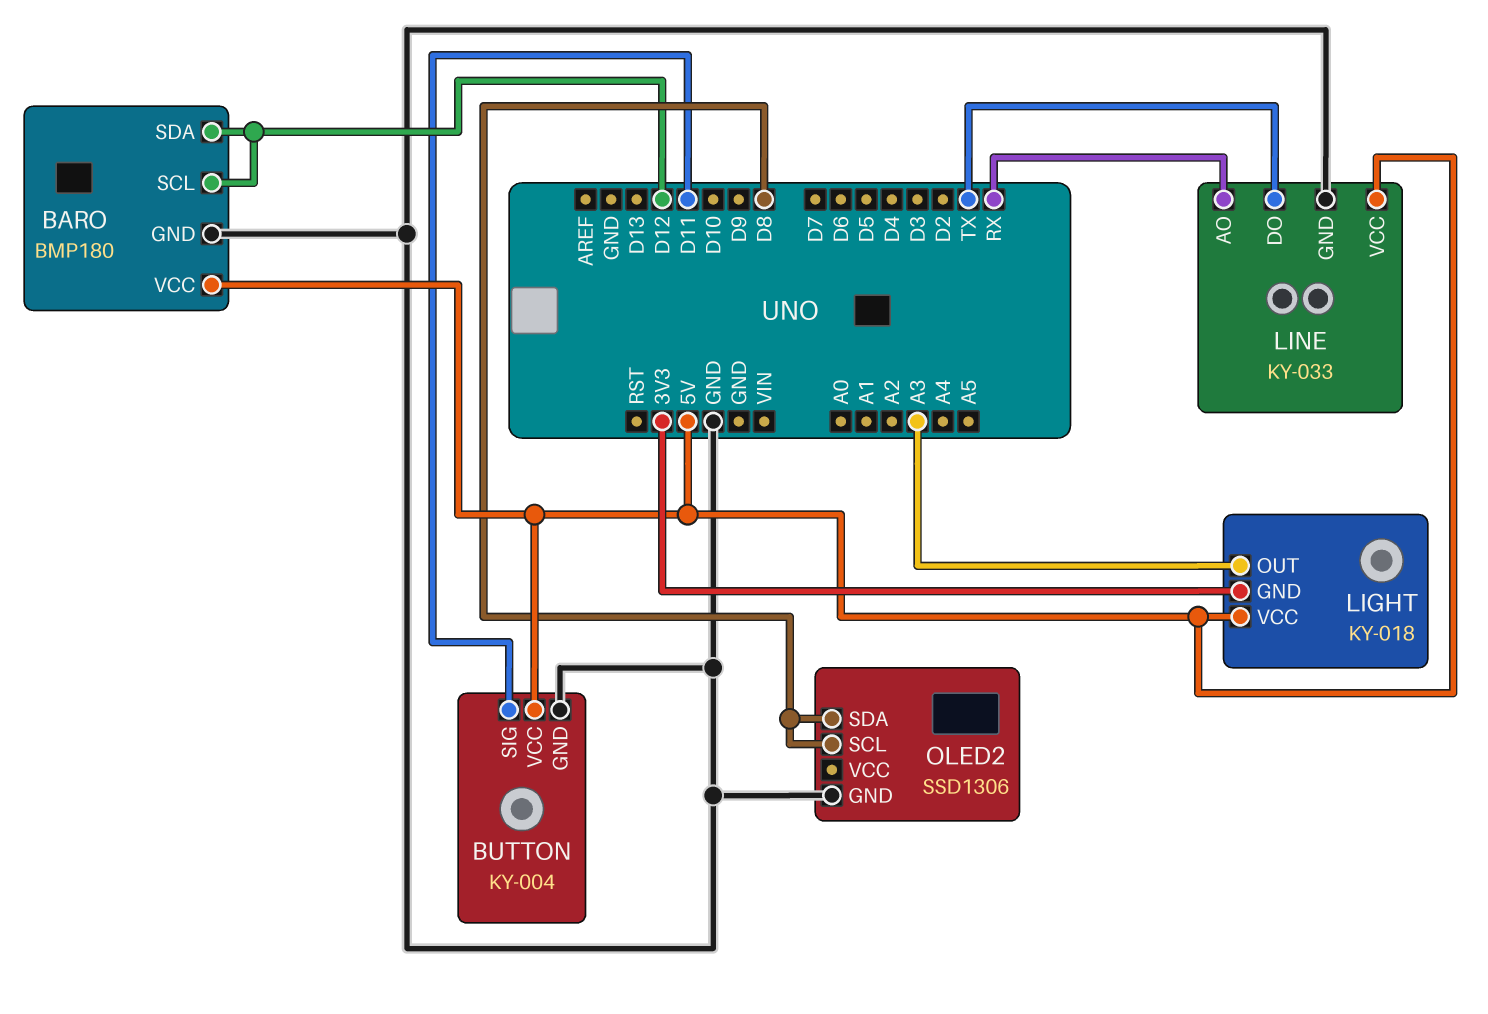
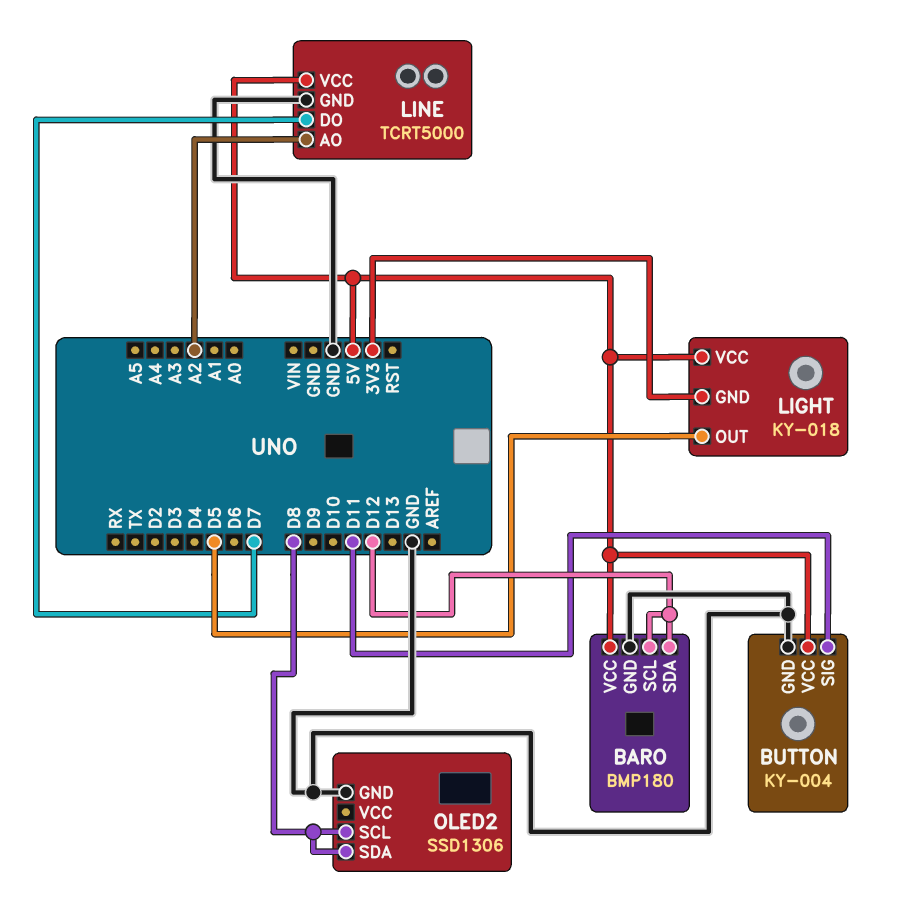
LIGHT pin OUT: A3 -> D5
LINE: KY-033 -> TCRT5000
LINE pin AO: RX -> A2
LINE pin DO: TX -> D7

